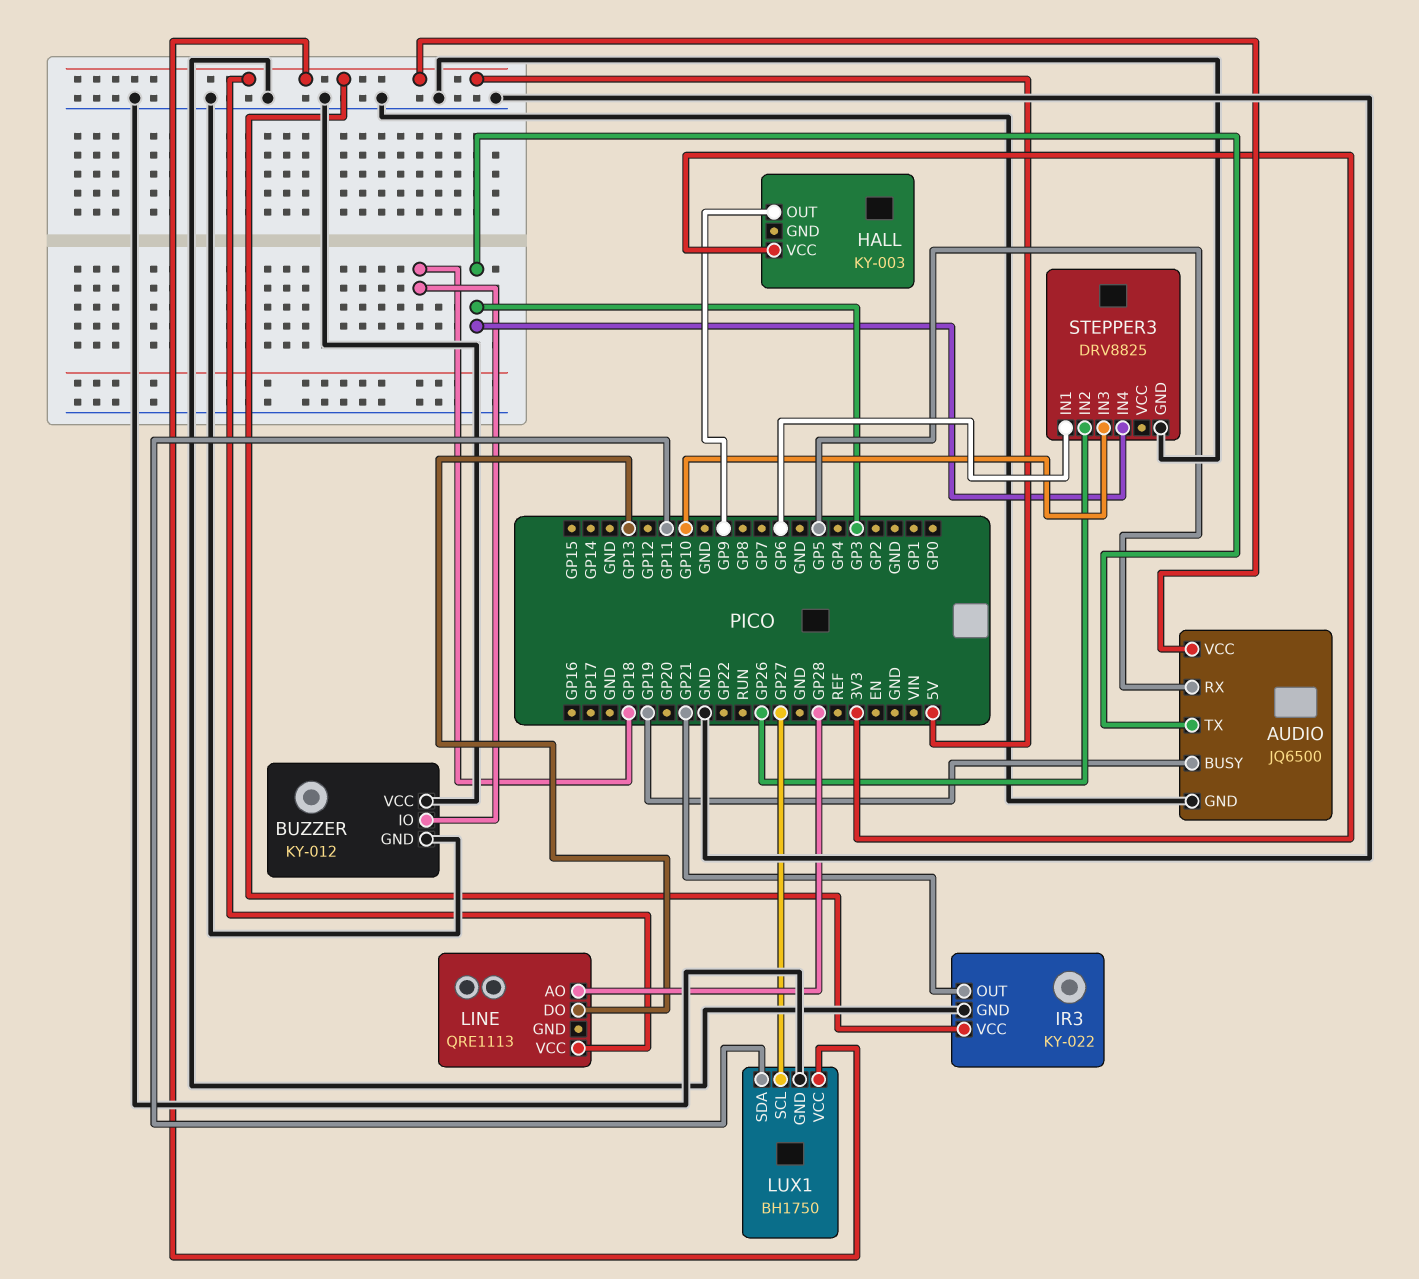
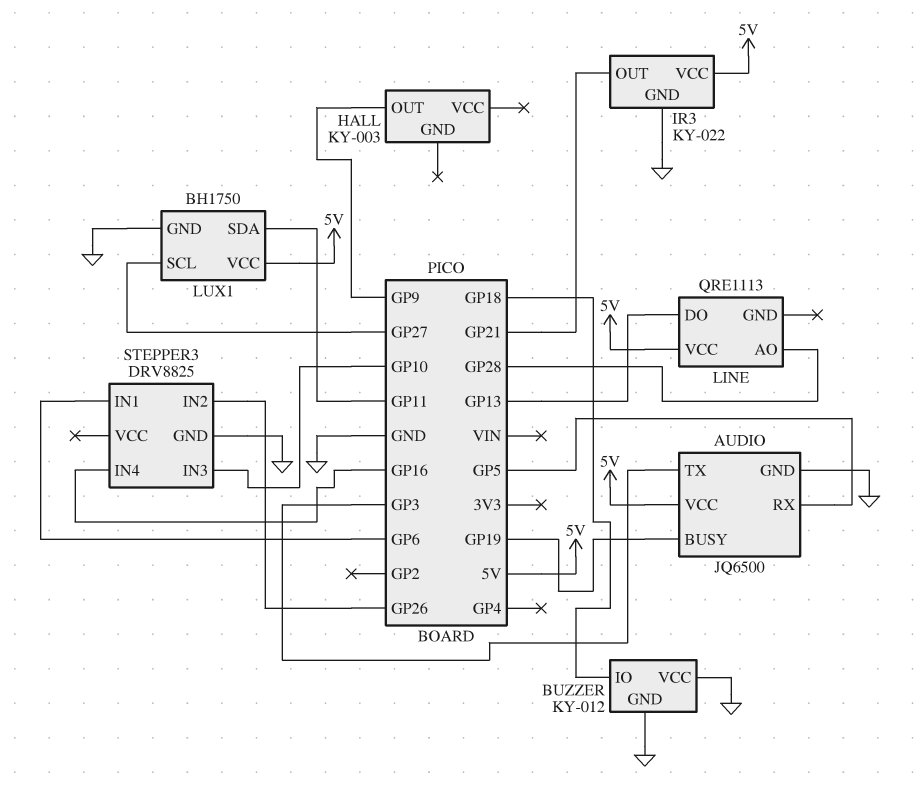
HALL pin VCC: 3V3 -> none
STEPPER3 pin IN4: GP3 -> GP16

